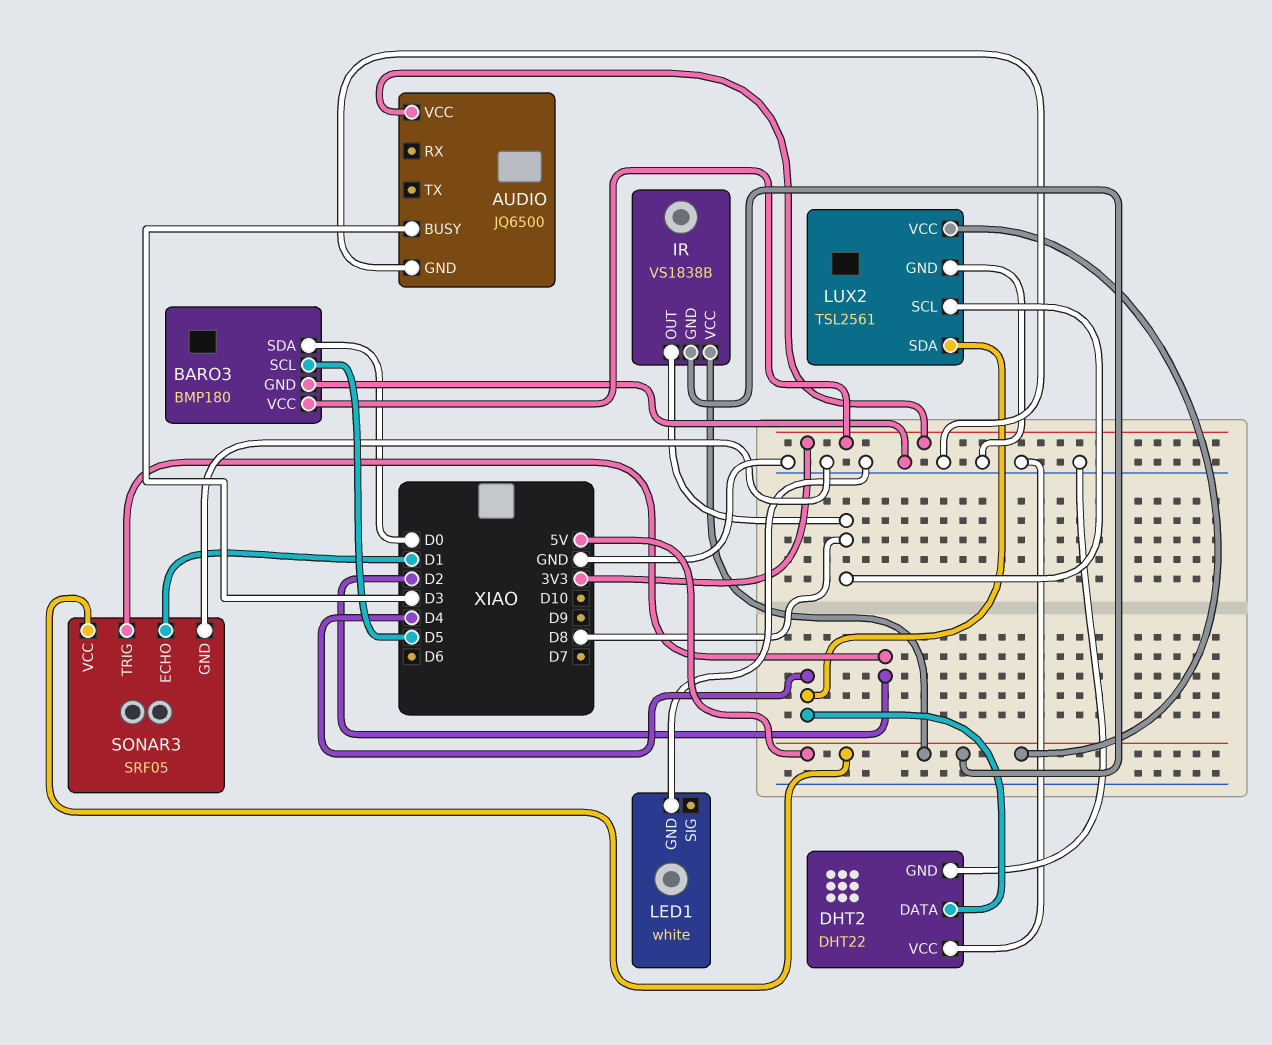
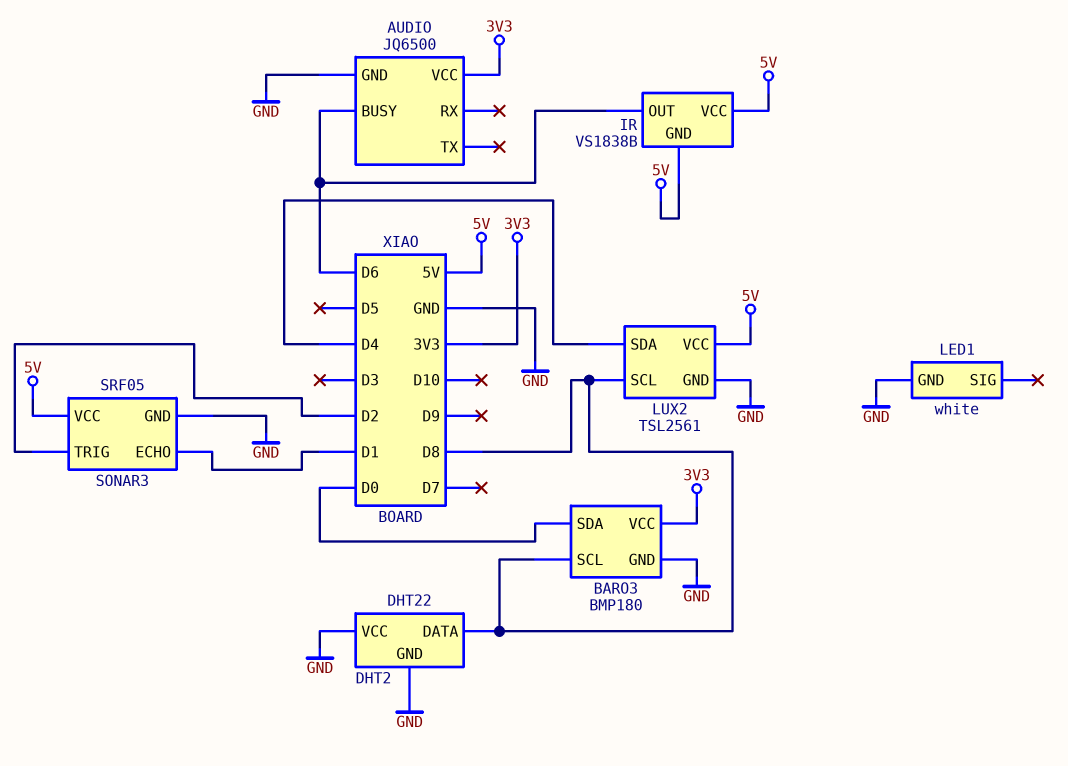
AUDIO pin BUSY: D3 -> D6
BARO3 pin SCL: D5 -> D8
DHT2 pin DATA: D4 -> D8
IR pin OUT: D8 -> D6

